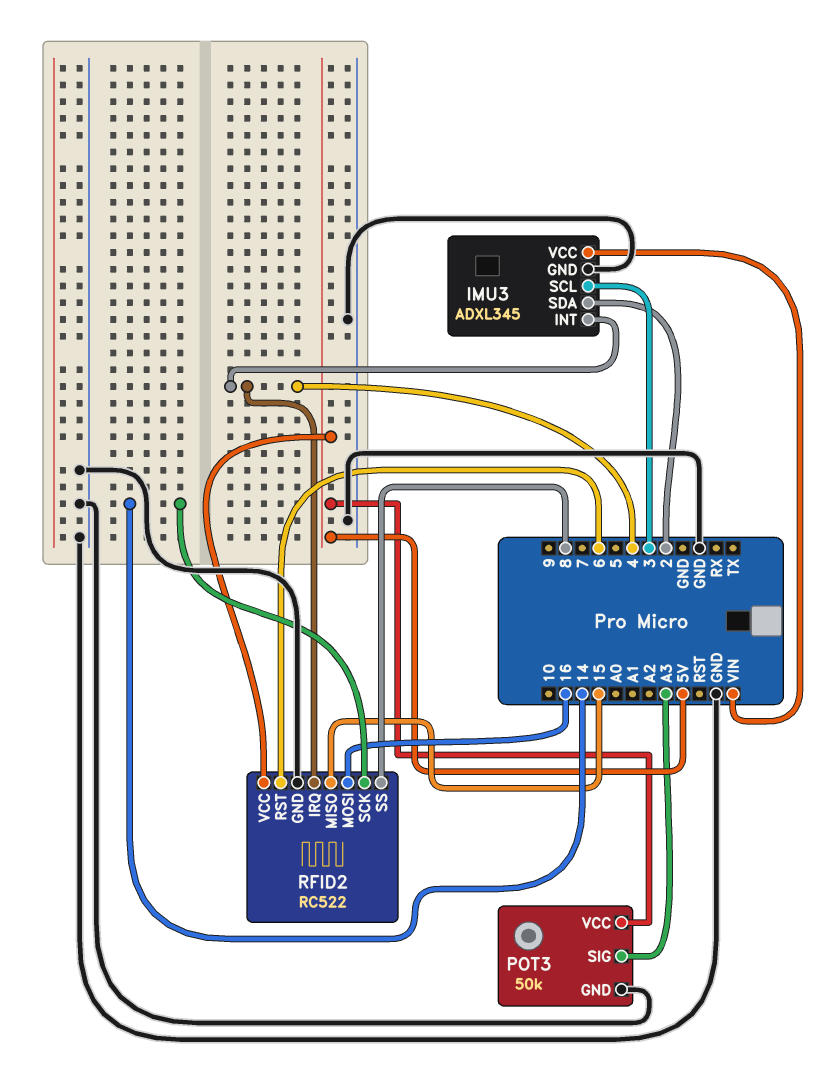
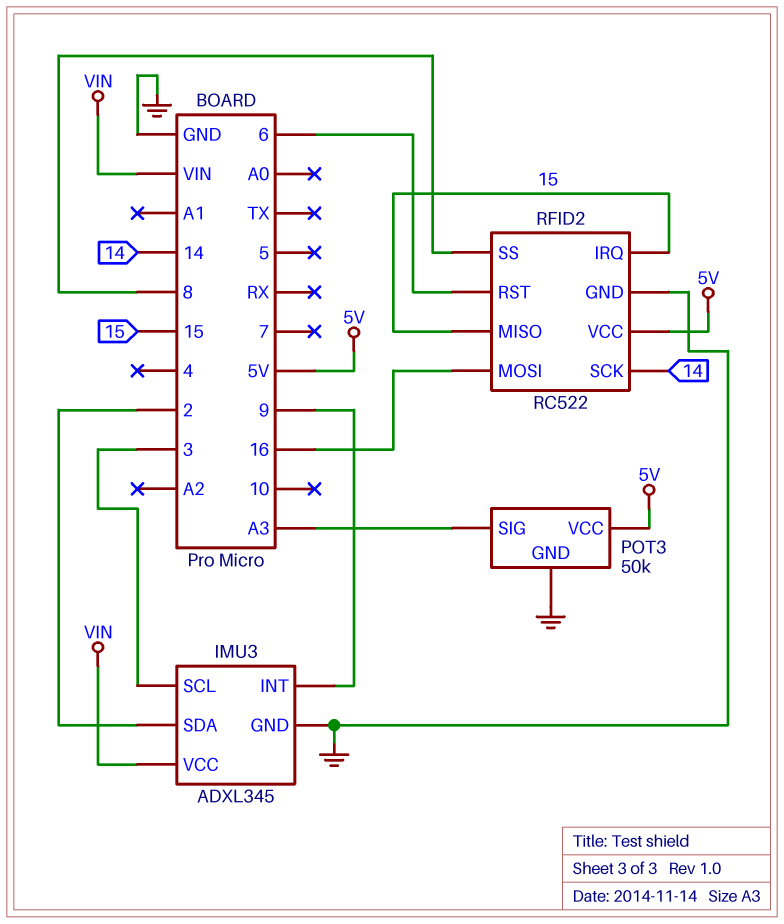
IMU3 pin INT: 4 -> 9
RFID2 pin IRQ: 4 -> 15

